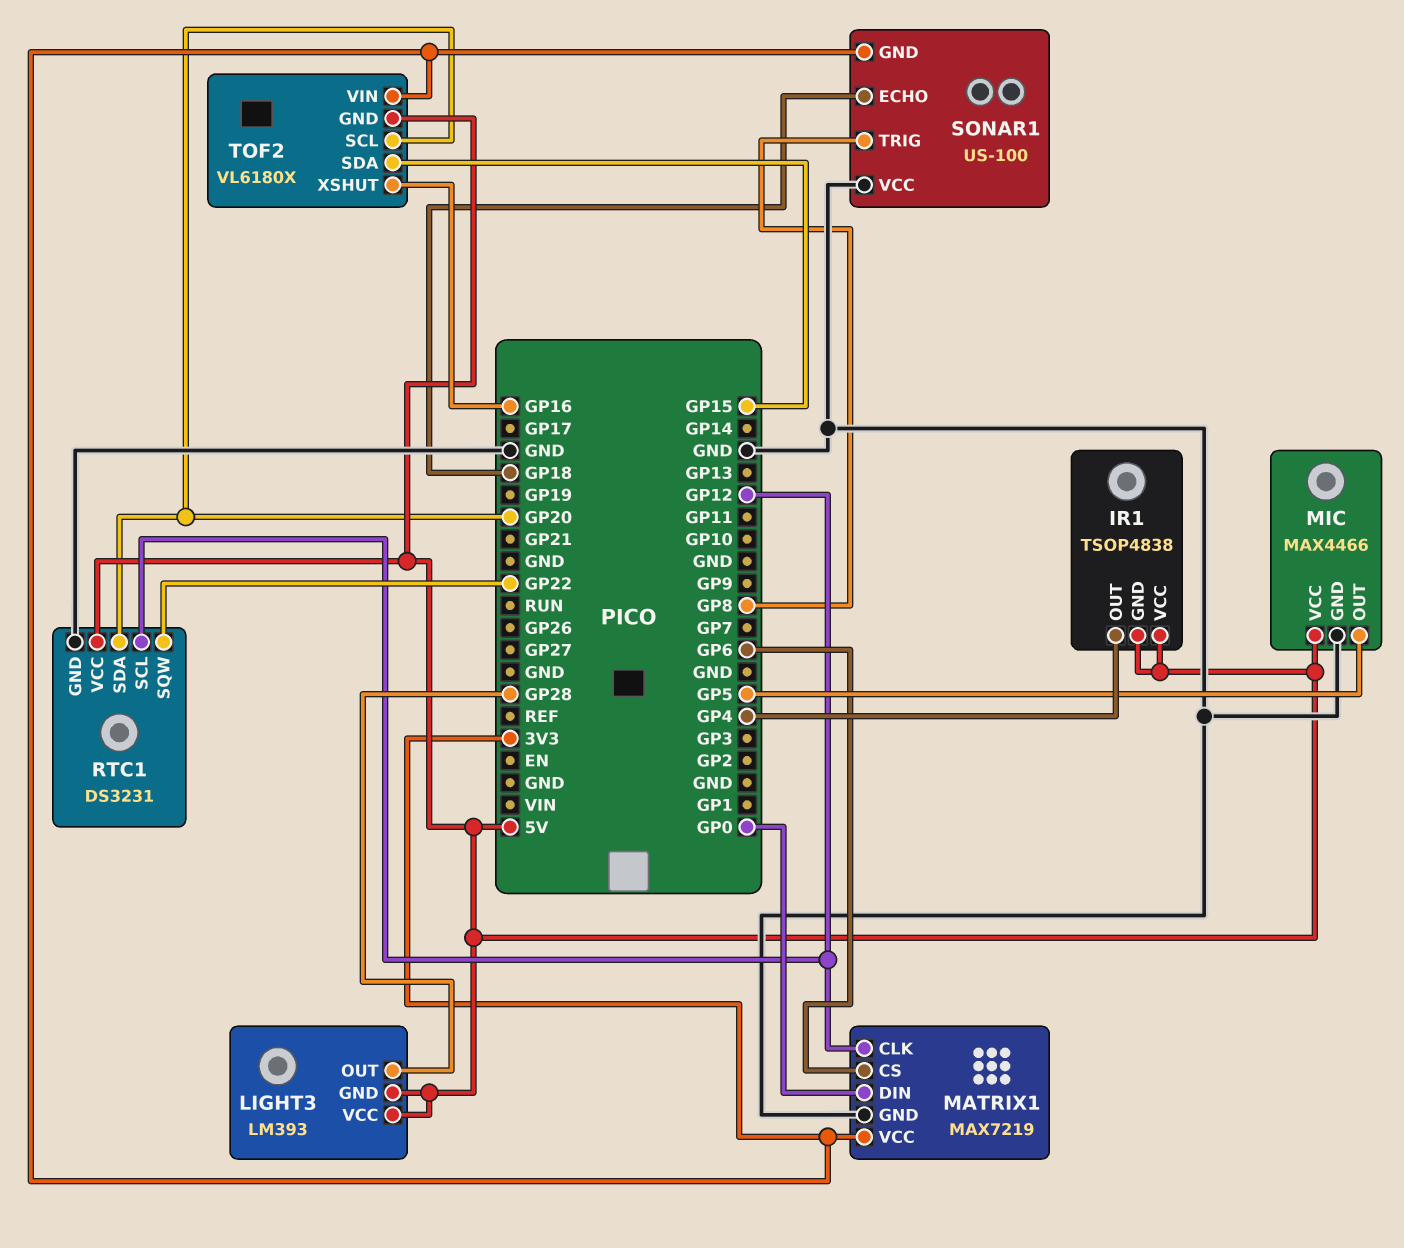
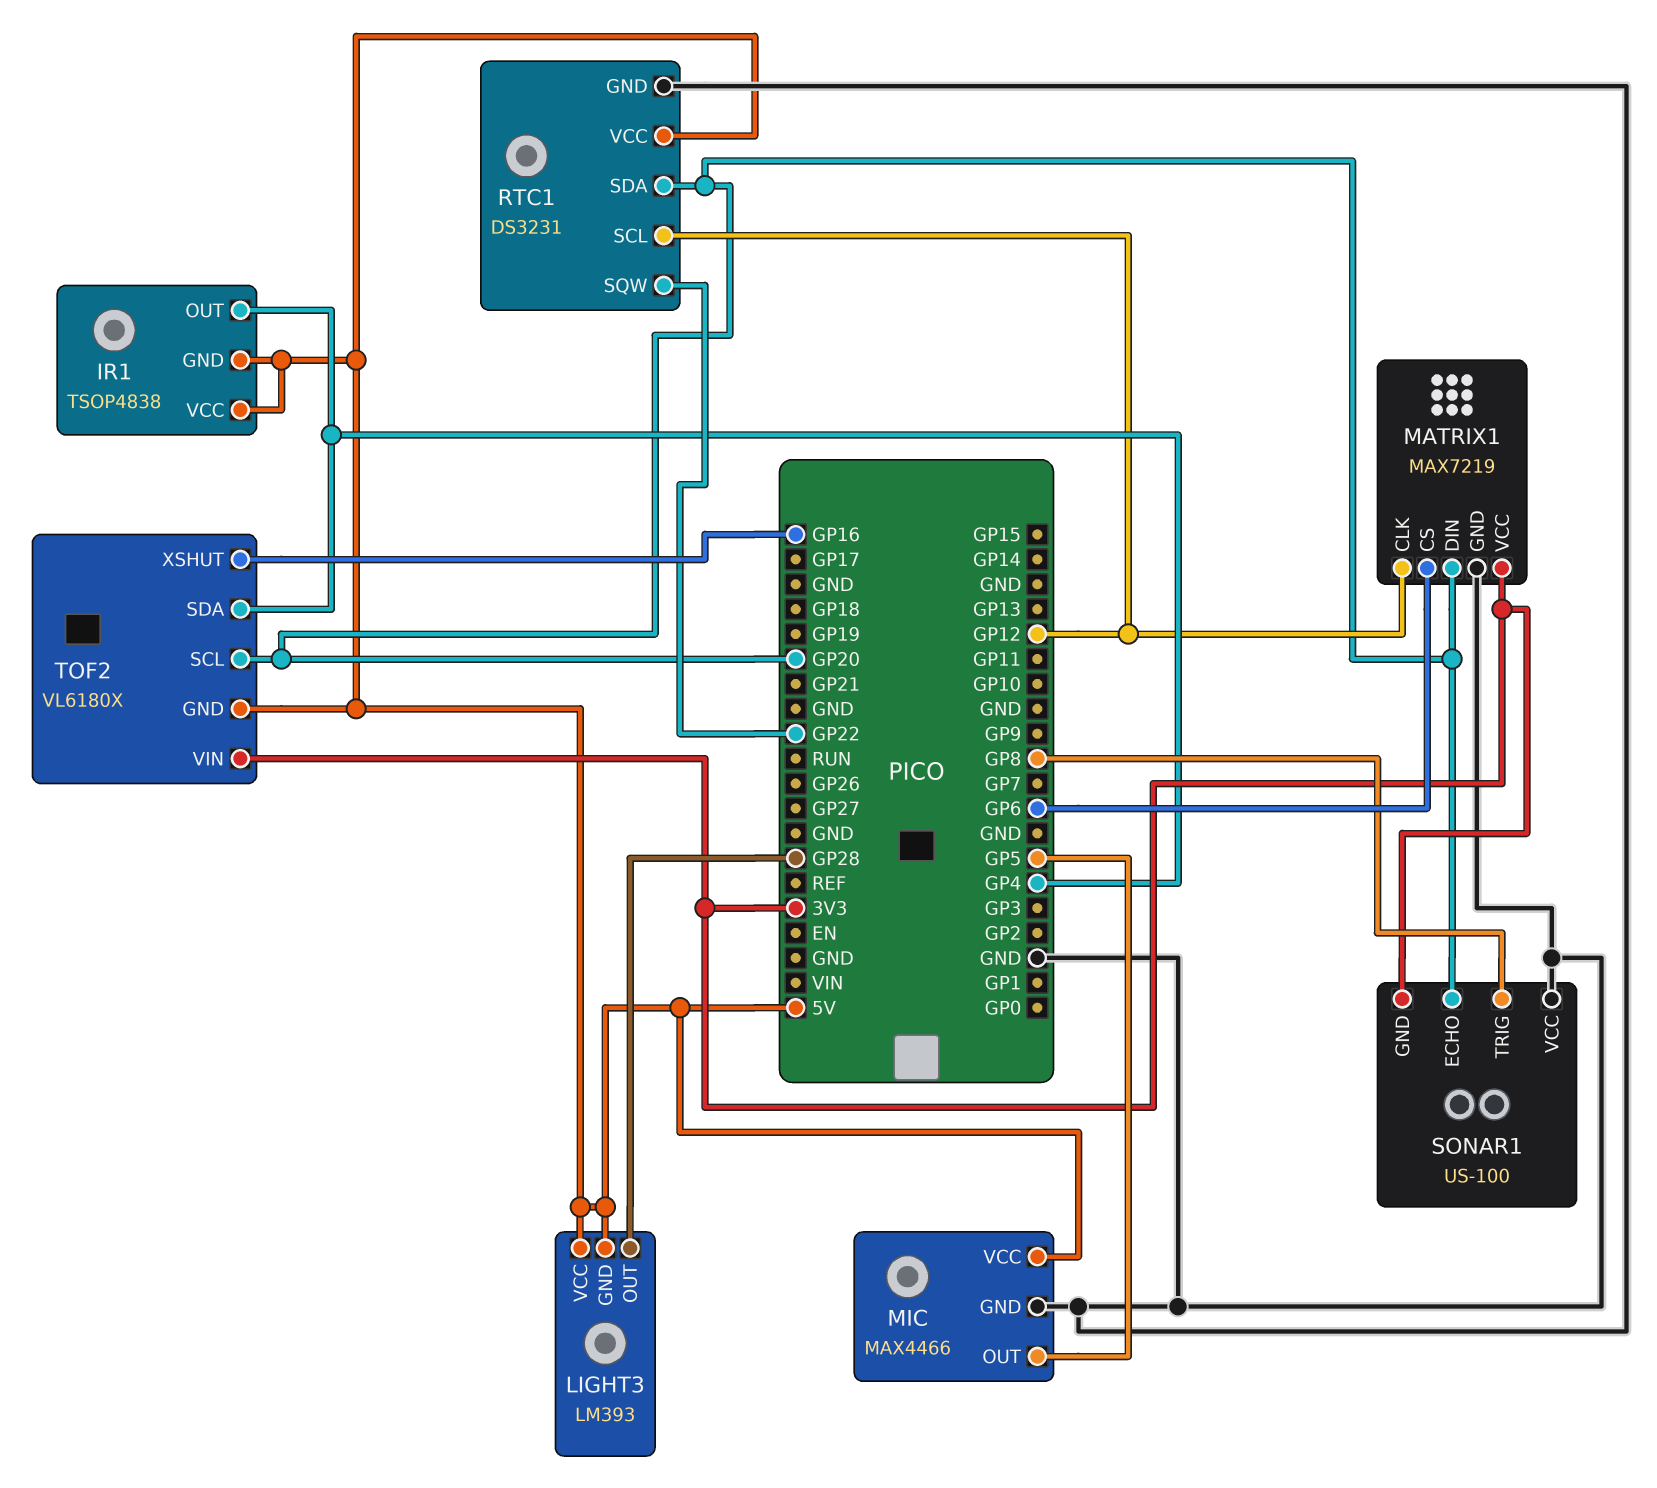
MATRIX1 pin DIN: GP0 -> GP20
SONAR1 pin ECHO: GP18 -> GP20
TOF2 pin SDA: GP15 -> GP4

